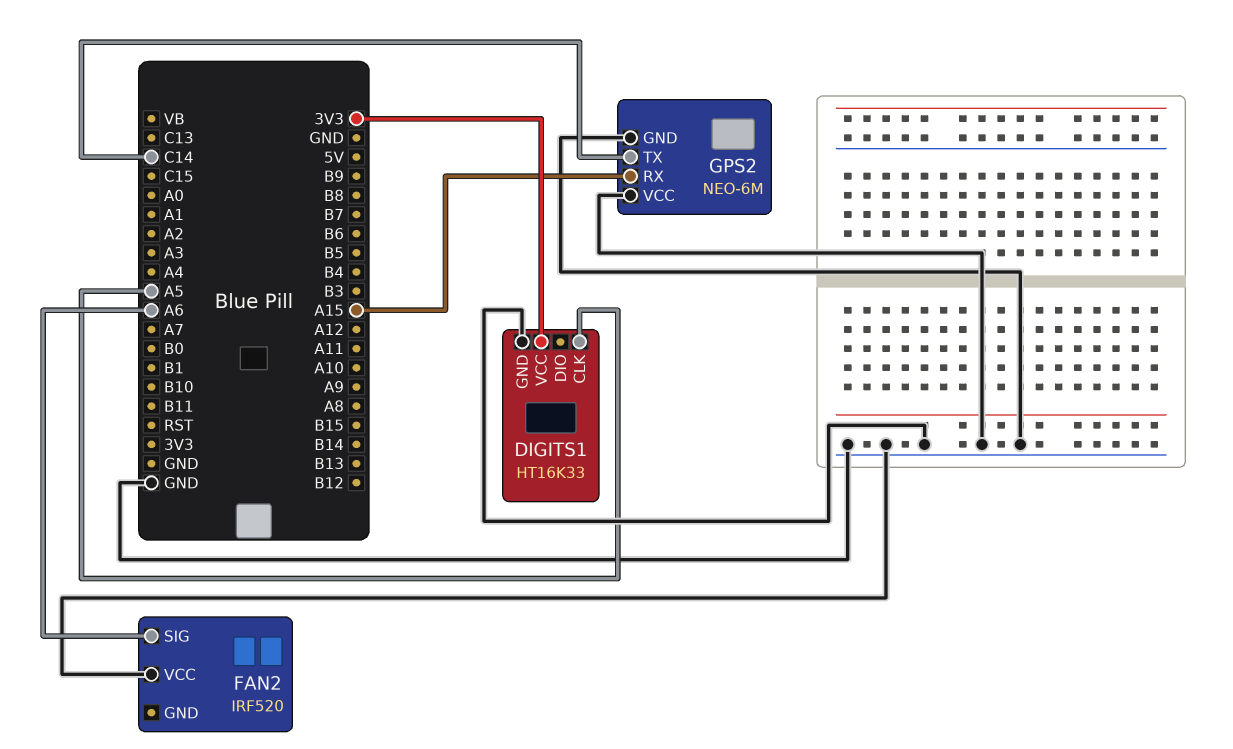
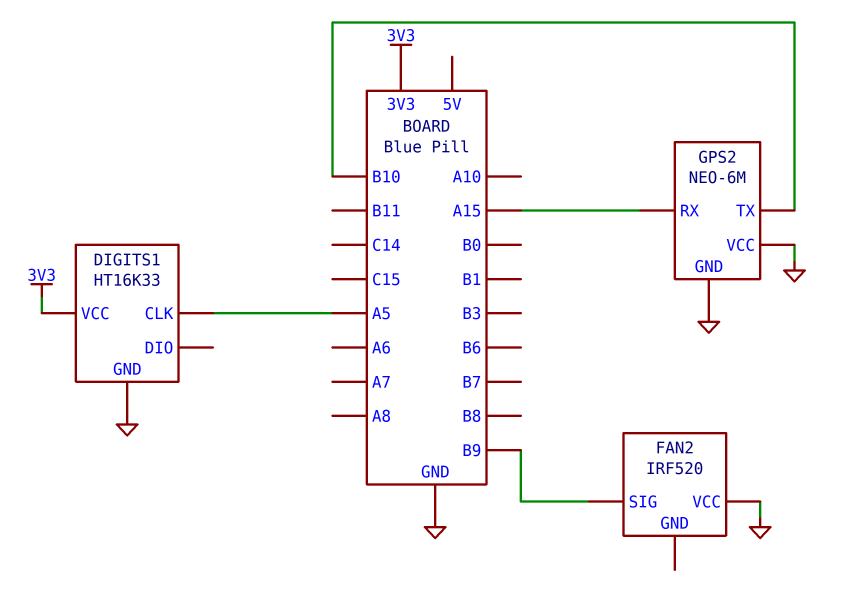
FAN2 pin SIG: A6 -> B9
GPS2 pin TX: C14 -> B10

